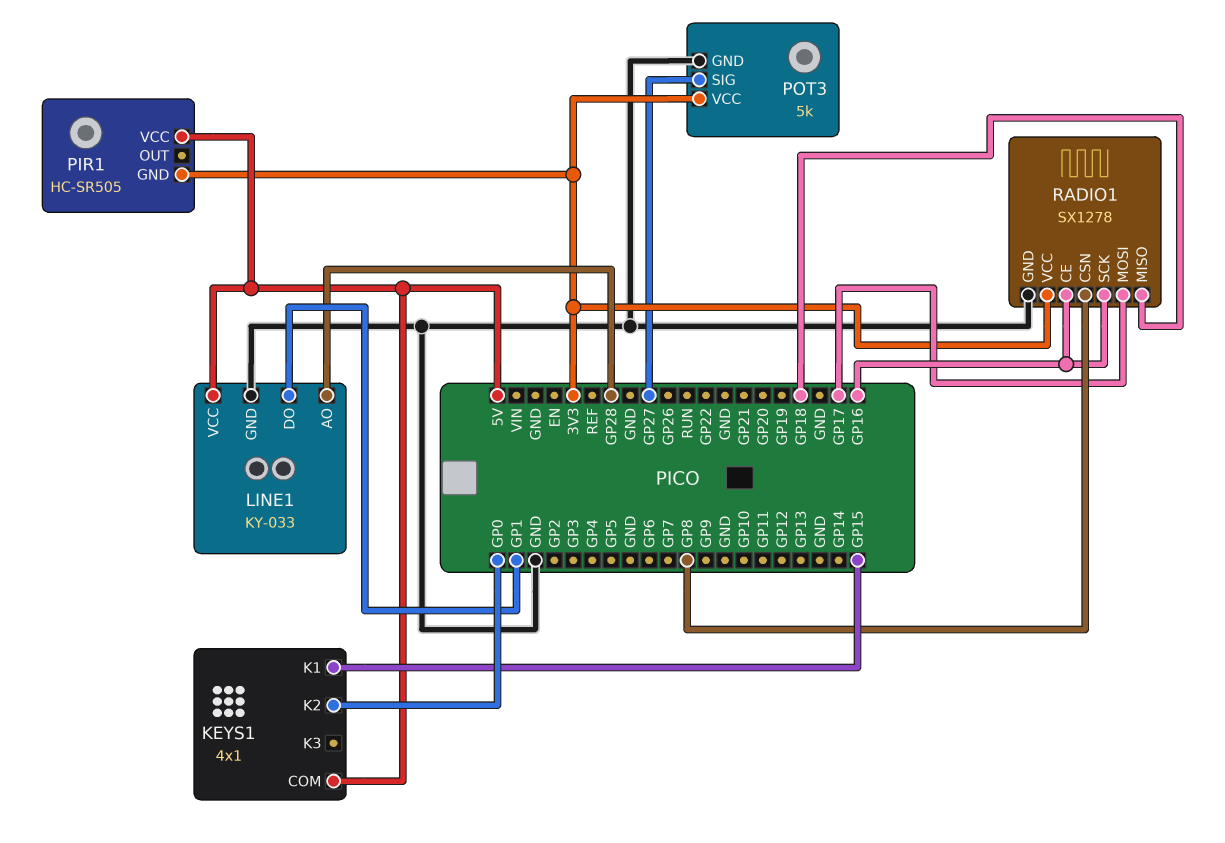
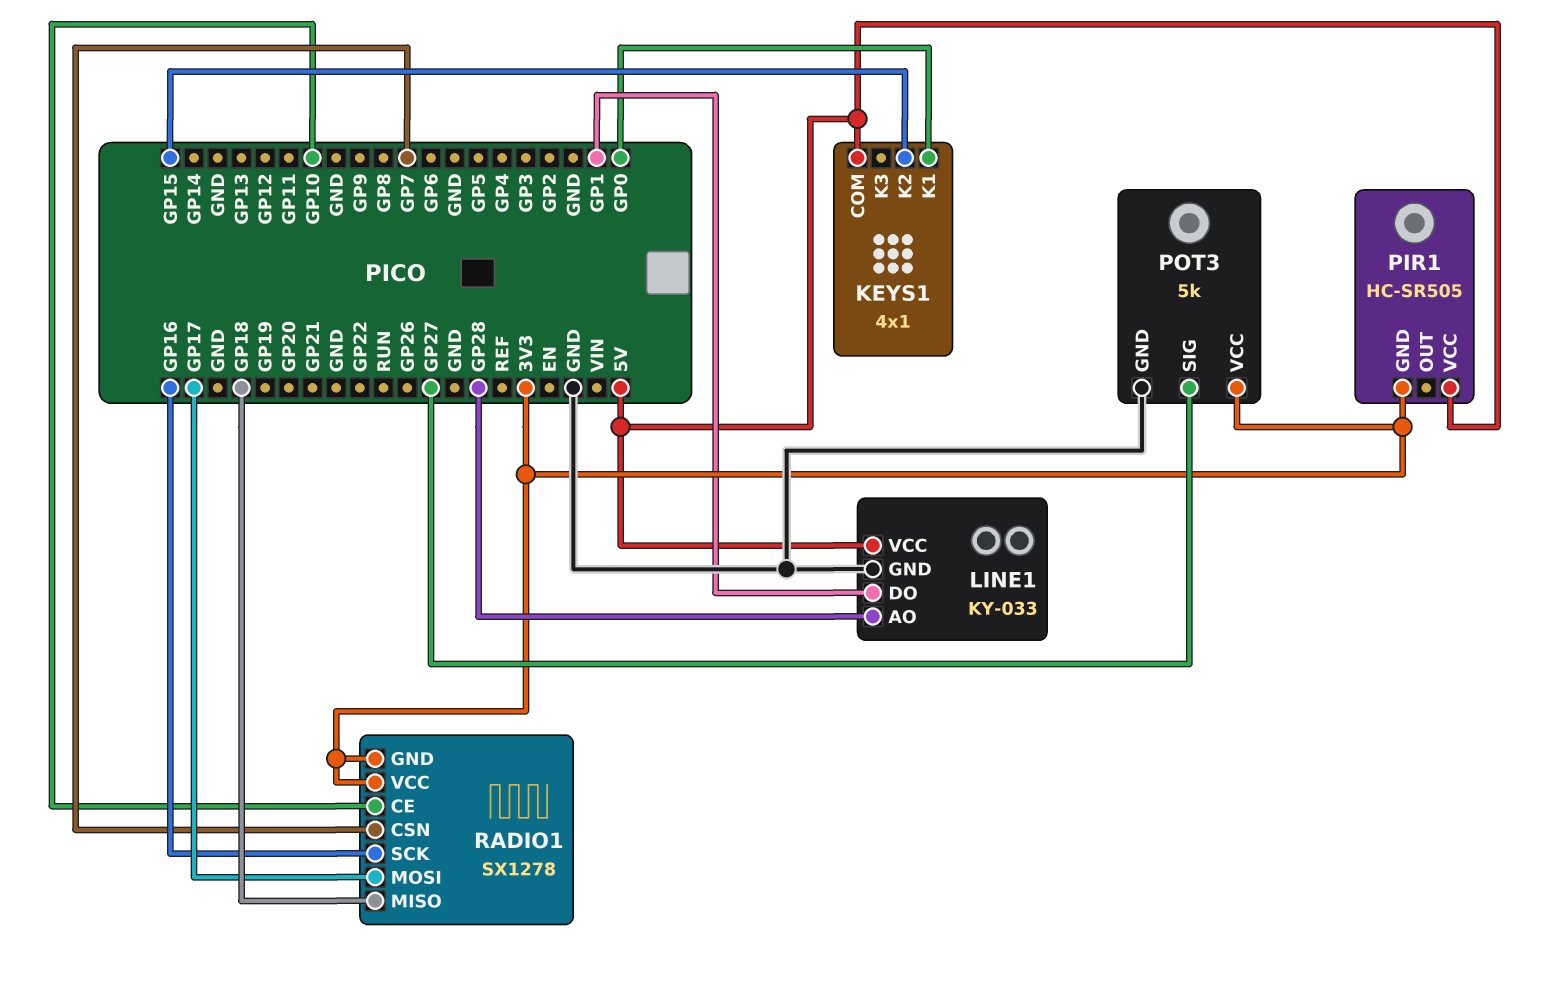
KEYS1 pin K1: GP15 -> GP0
KEYS1 pin K2: GP0 -> GP15
RADIO1 pin CE: GP16 -> GP10
RADIO1 pin CSN: GP8 -> GP7
RADIO1 pin GND: GND -> 3V3

